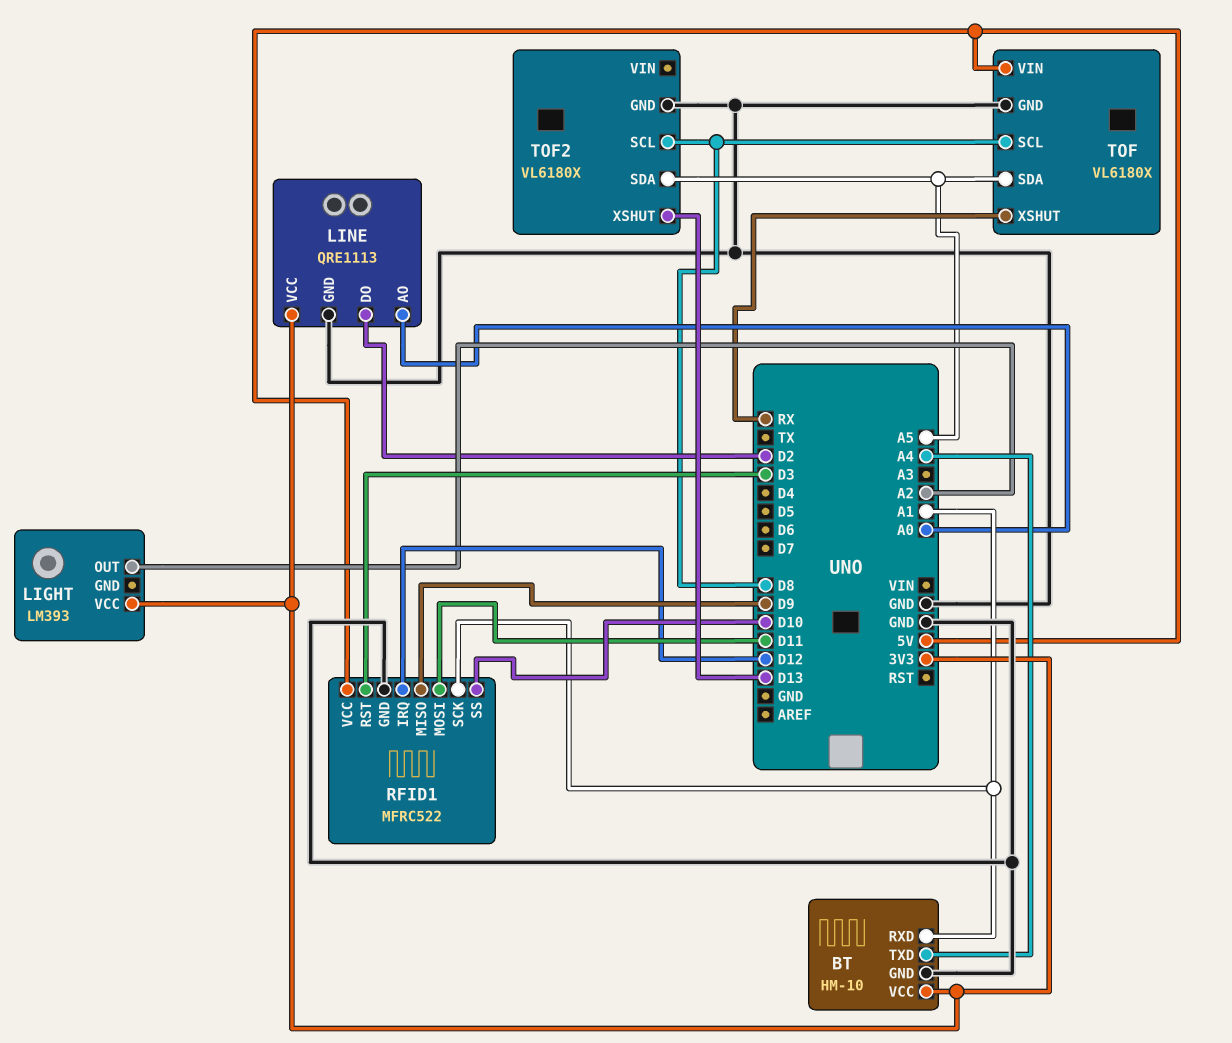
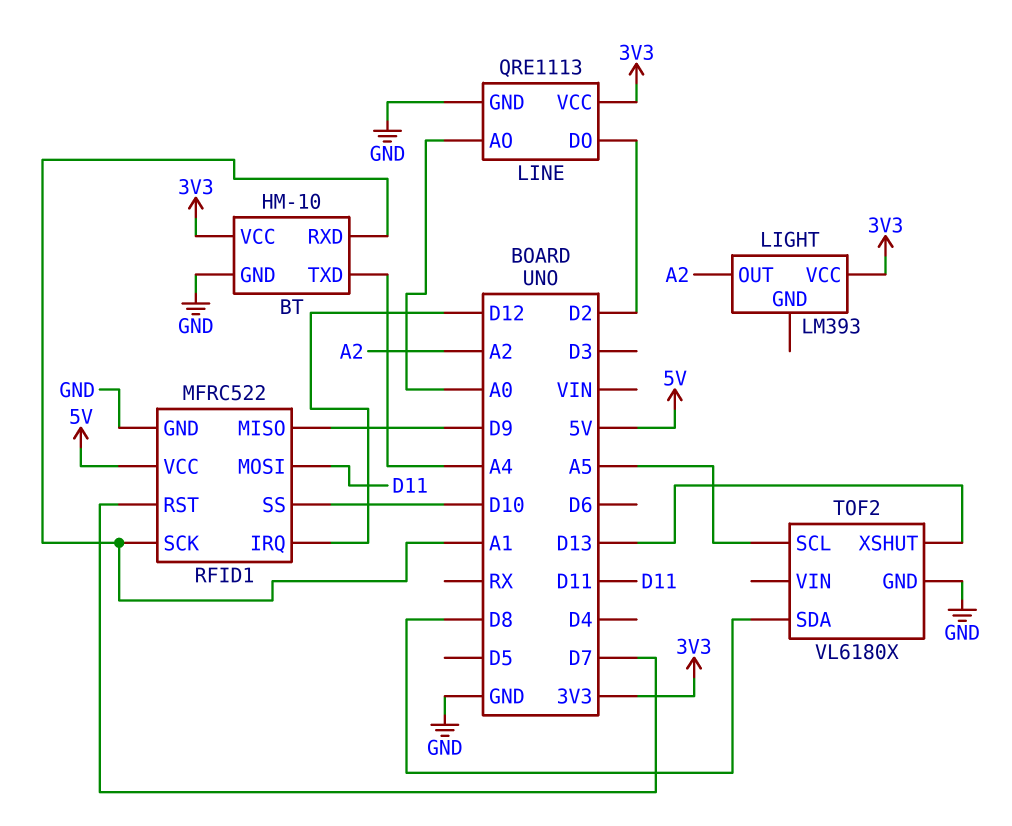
RFID1 pin RST: D3 -> D7
TOF: VL6180X -> none
TOF pin GND: GND -> none
TOF pin SCL: D8 -> none
TOF pin SDA: A5 -> none
TOF pin VIN: 5V -> none
TOF pin XSHUT: RX -> none
TOF2 pin SCL: D8 -> A5
TOF2 pin SDA: A5 -> D8

